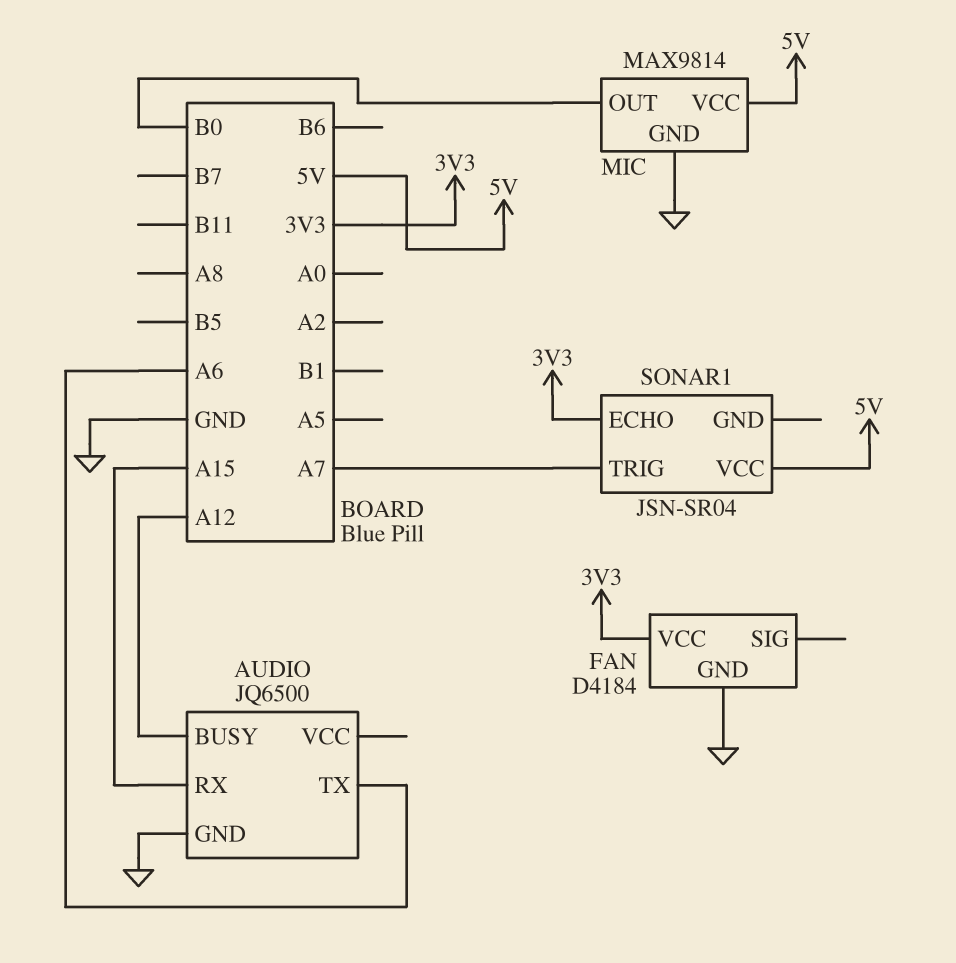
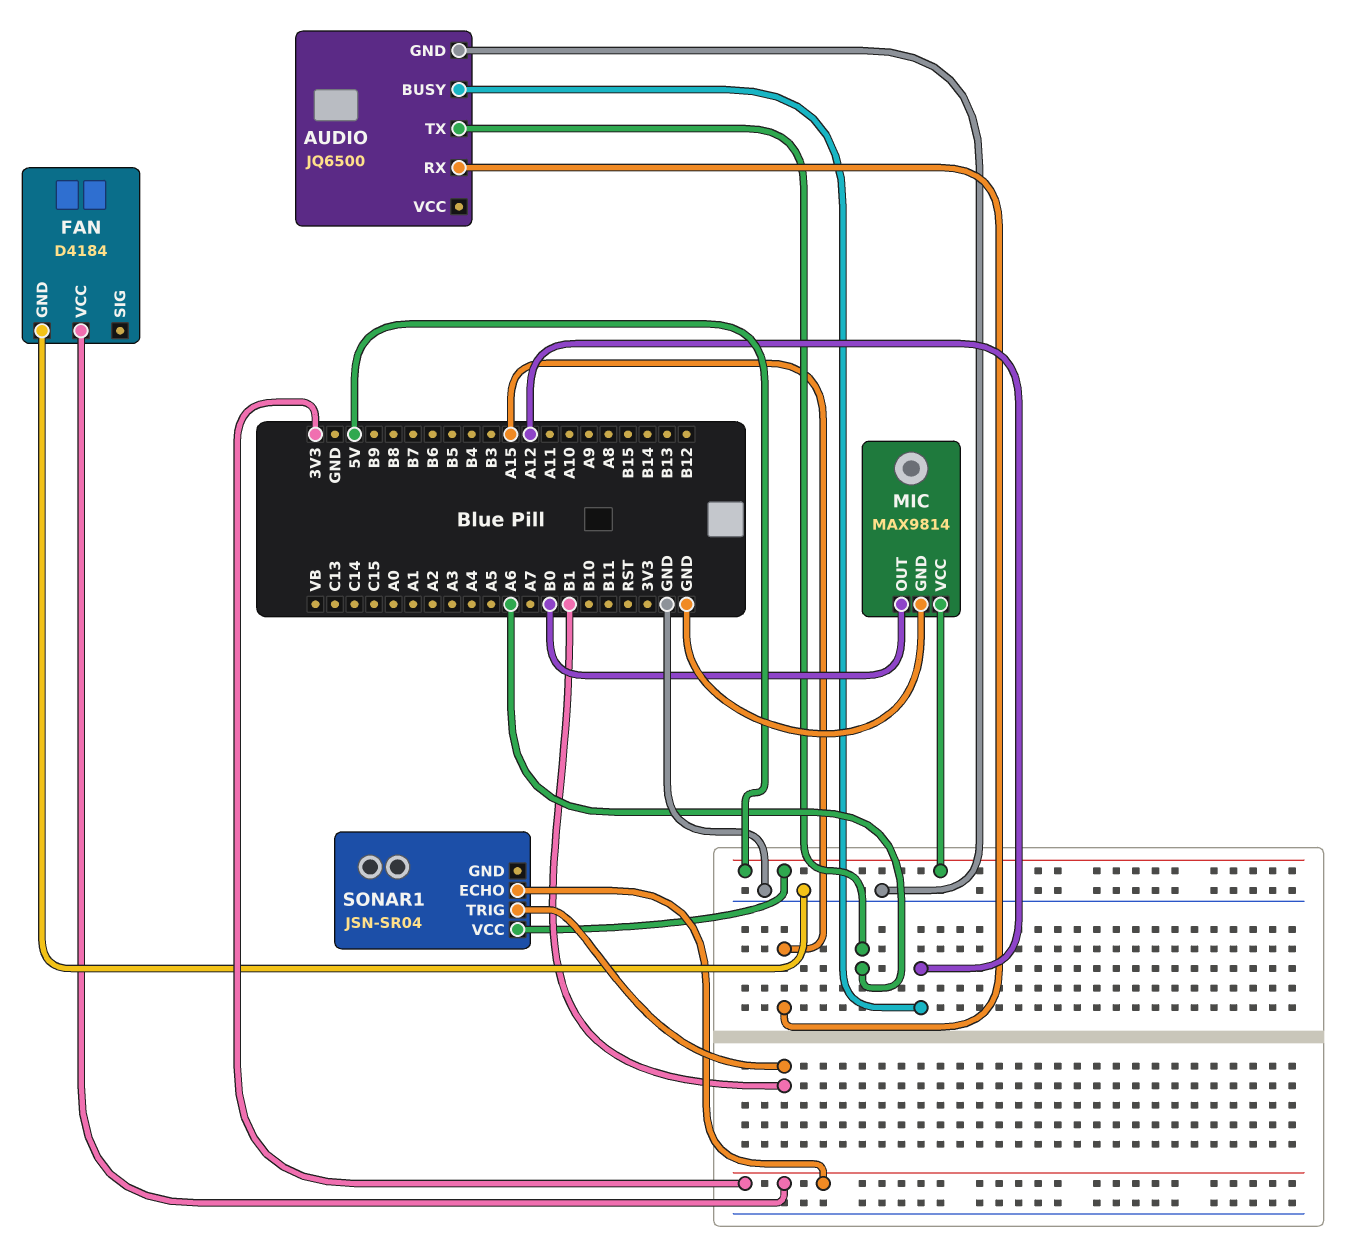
SONAR1 pin TRIG: A7 -> B1

